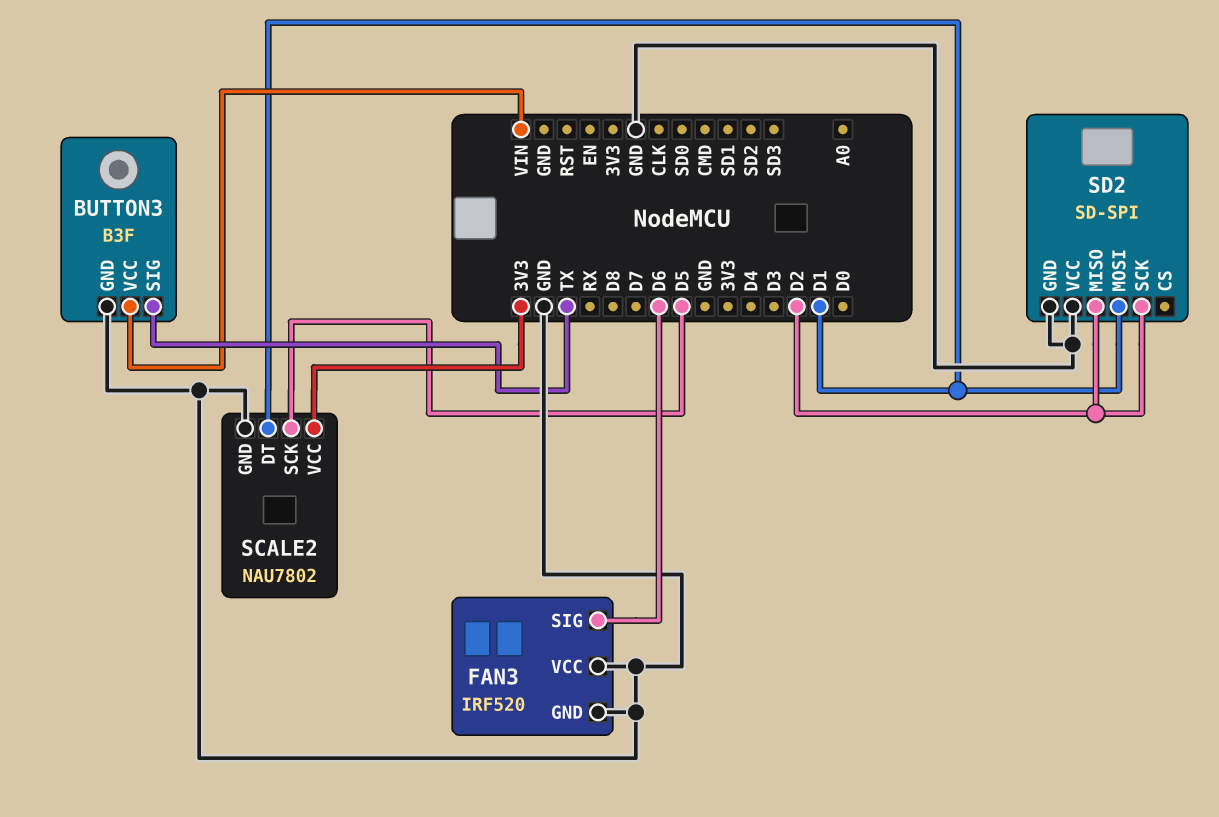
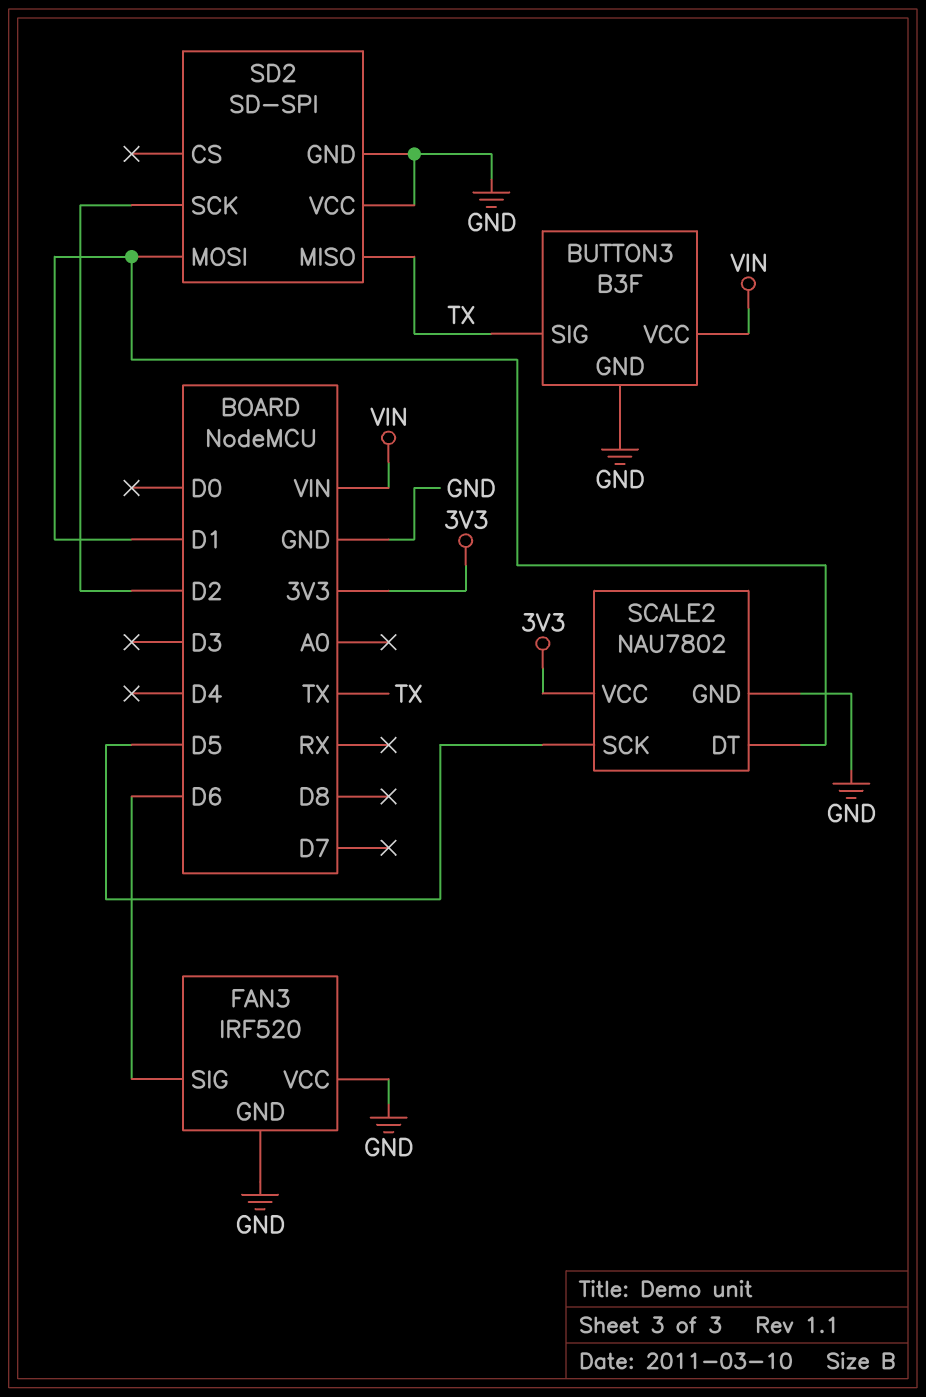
SD2 pin MISO: D2 -> TX

